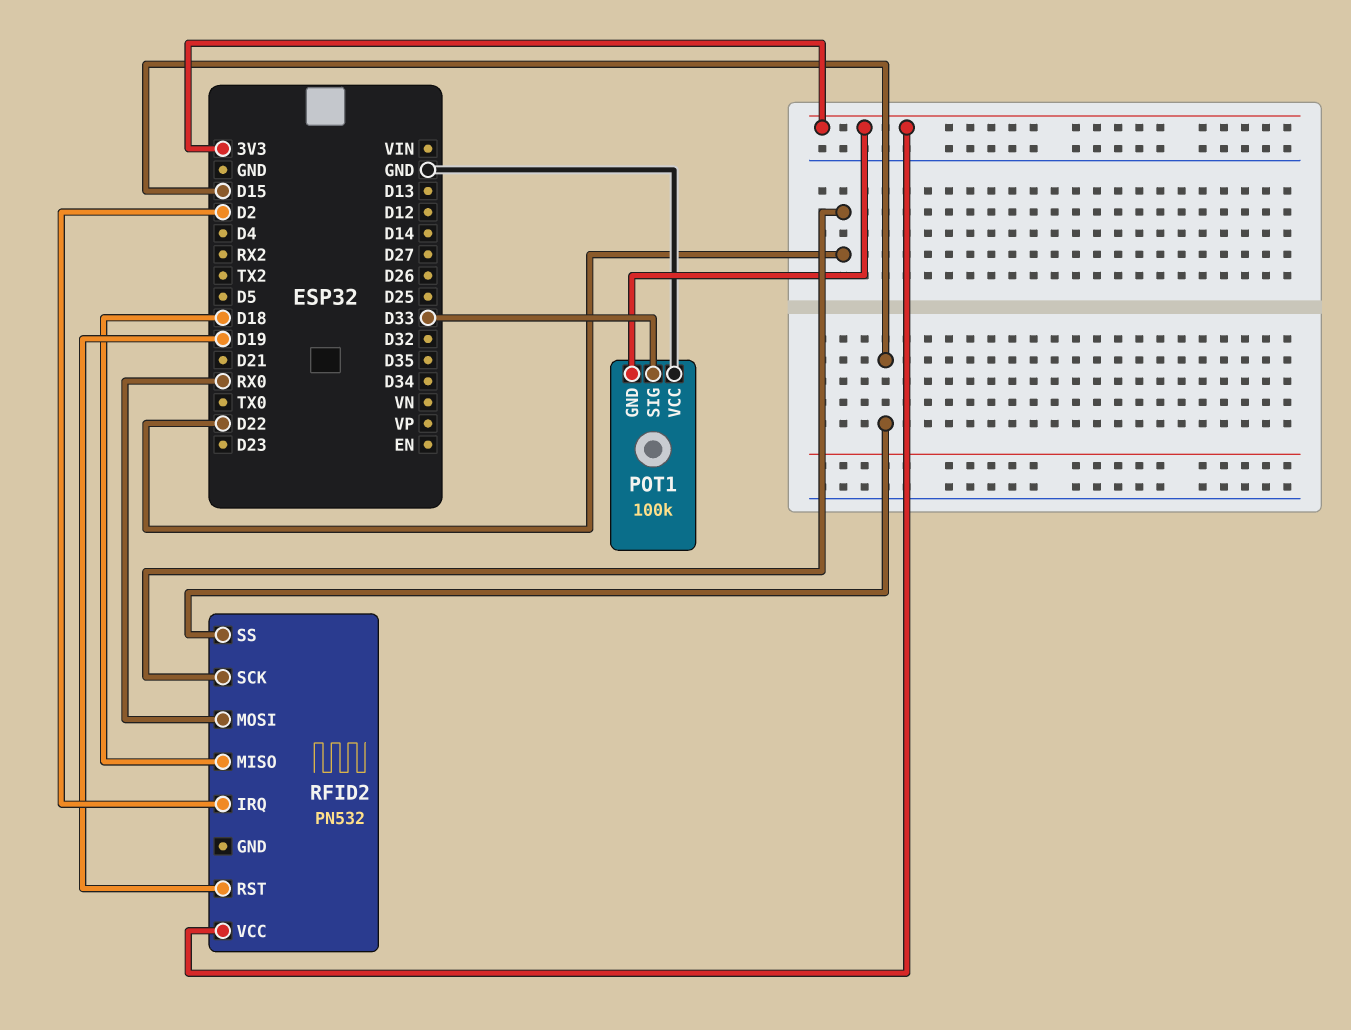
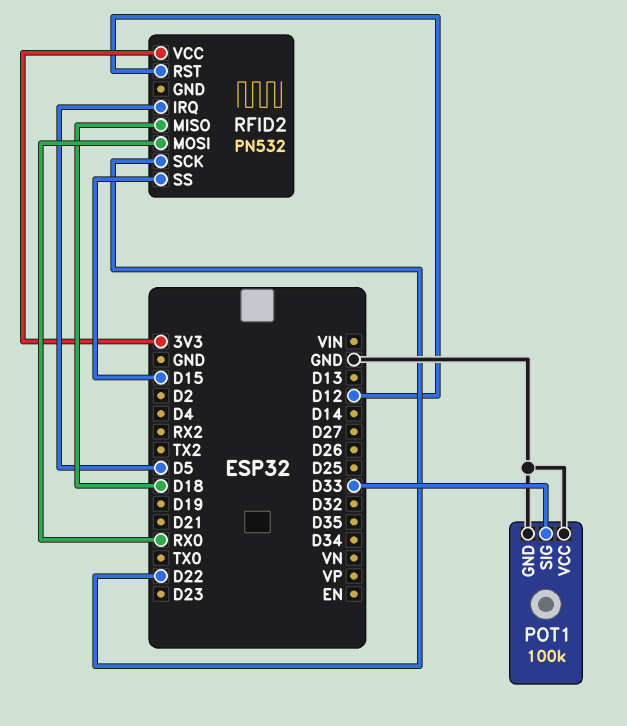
POT1 pin GND: 3V3 -> GND
RFID2 pin IRQ: D2 -> D5
RFID2 pin RST: D19 -> D12

